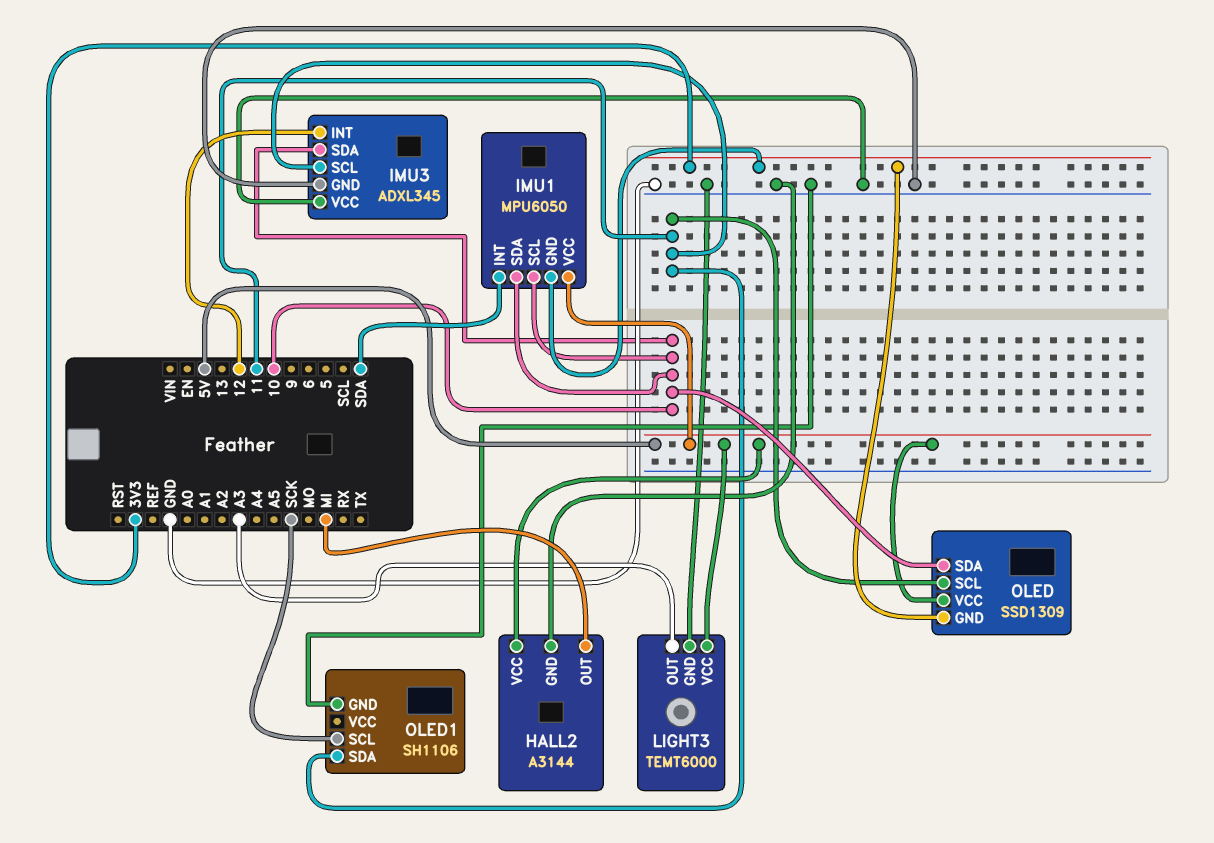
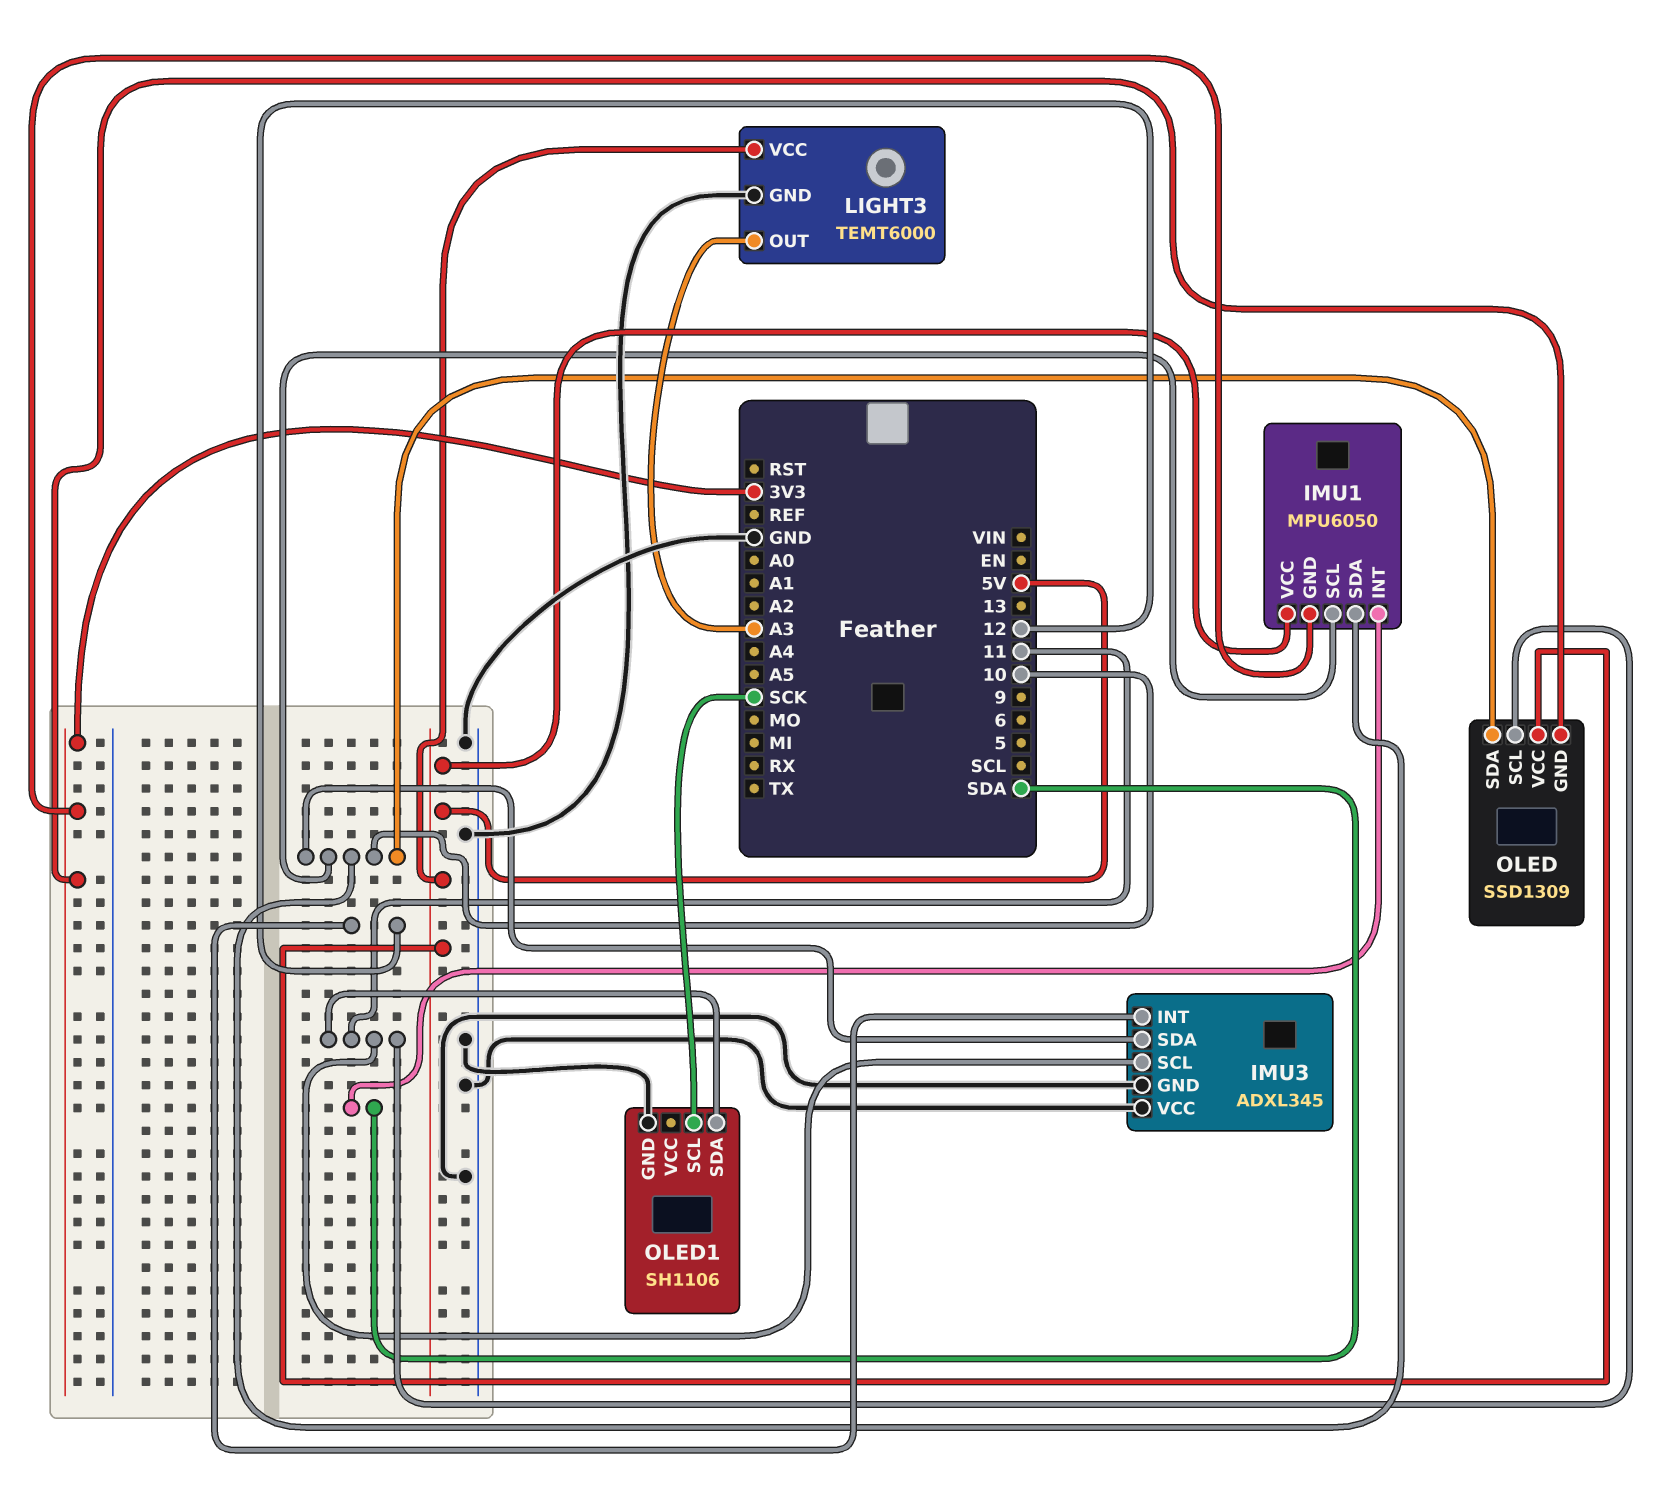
HALL2: A3144 -> none
HALL2 pin GND: GND -> none
HALL2 pin OUT: MI -> none
HALL2 pin VCC: 5V -> none

